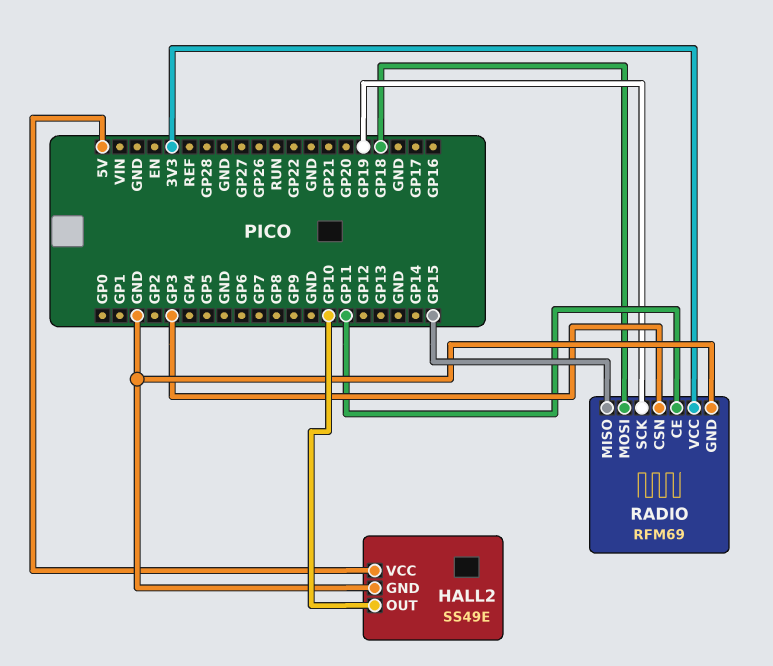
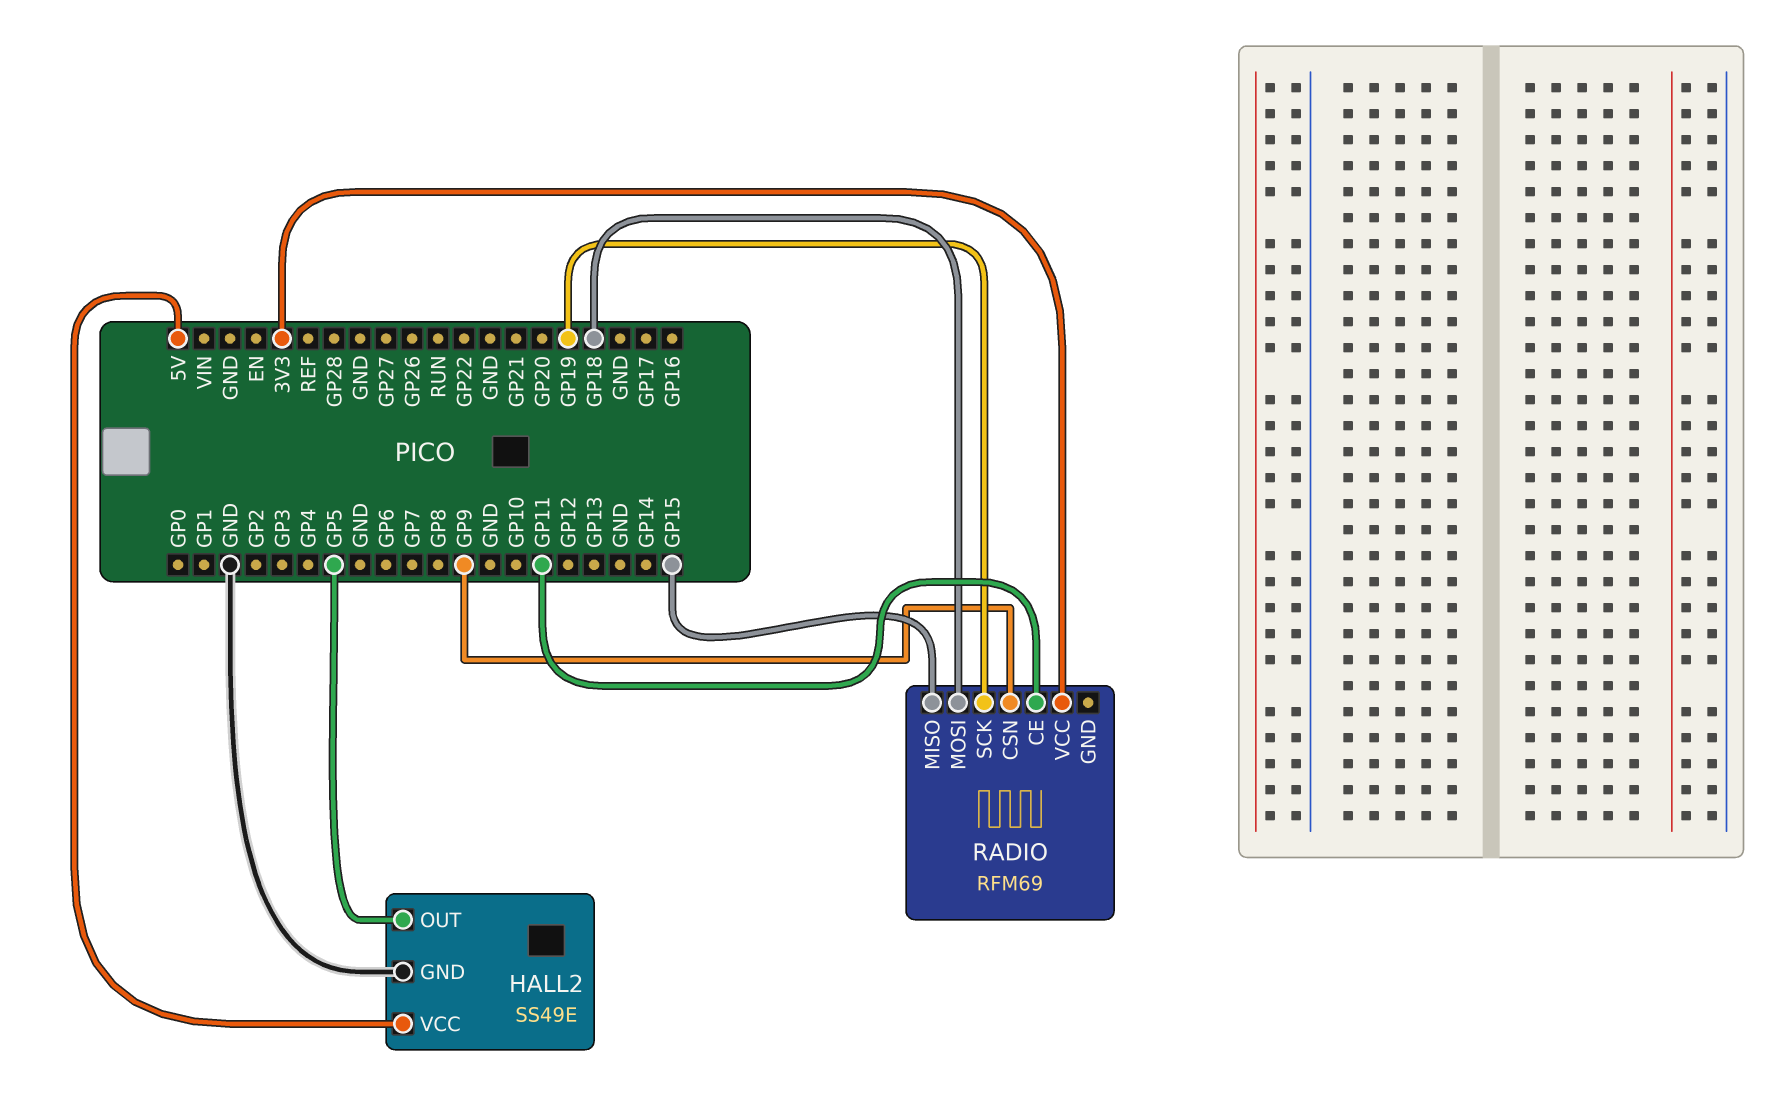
HALL2 pin OUT: GP10 -> GP5
RADIO pin CSN: GP3 -> GP9
RADIO pin GND: GND -> none

